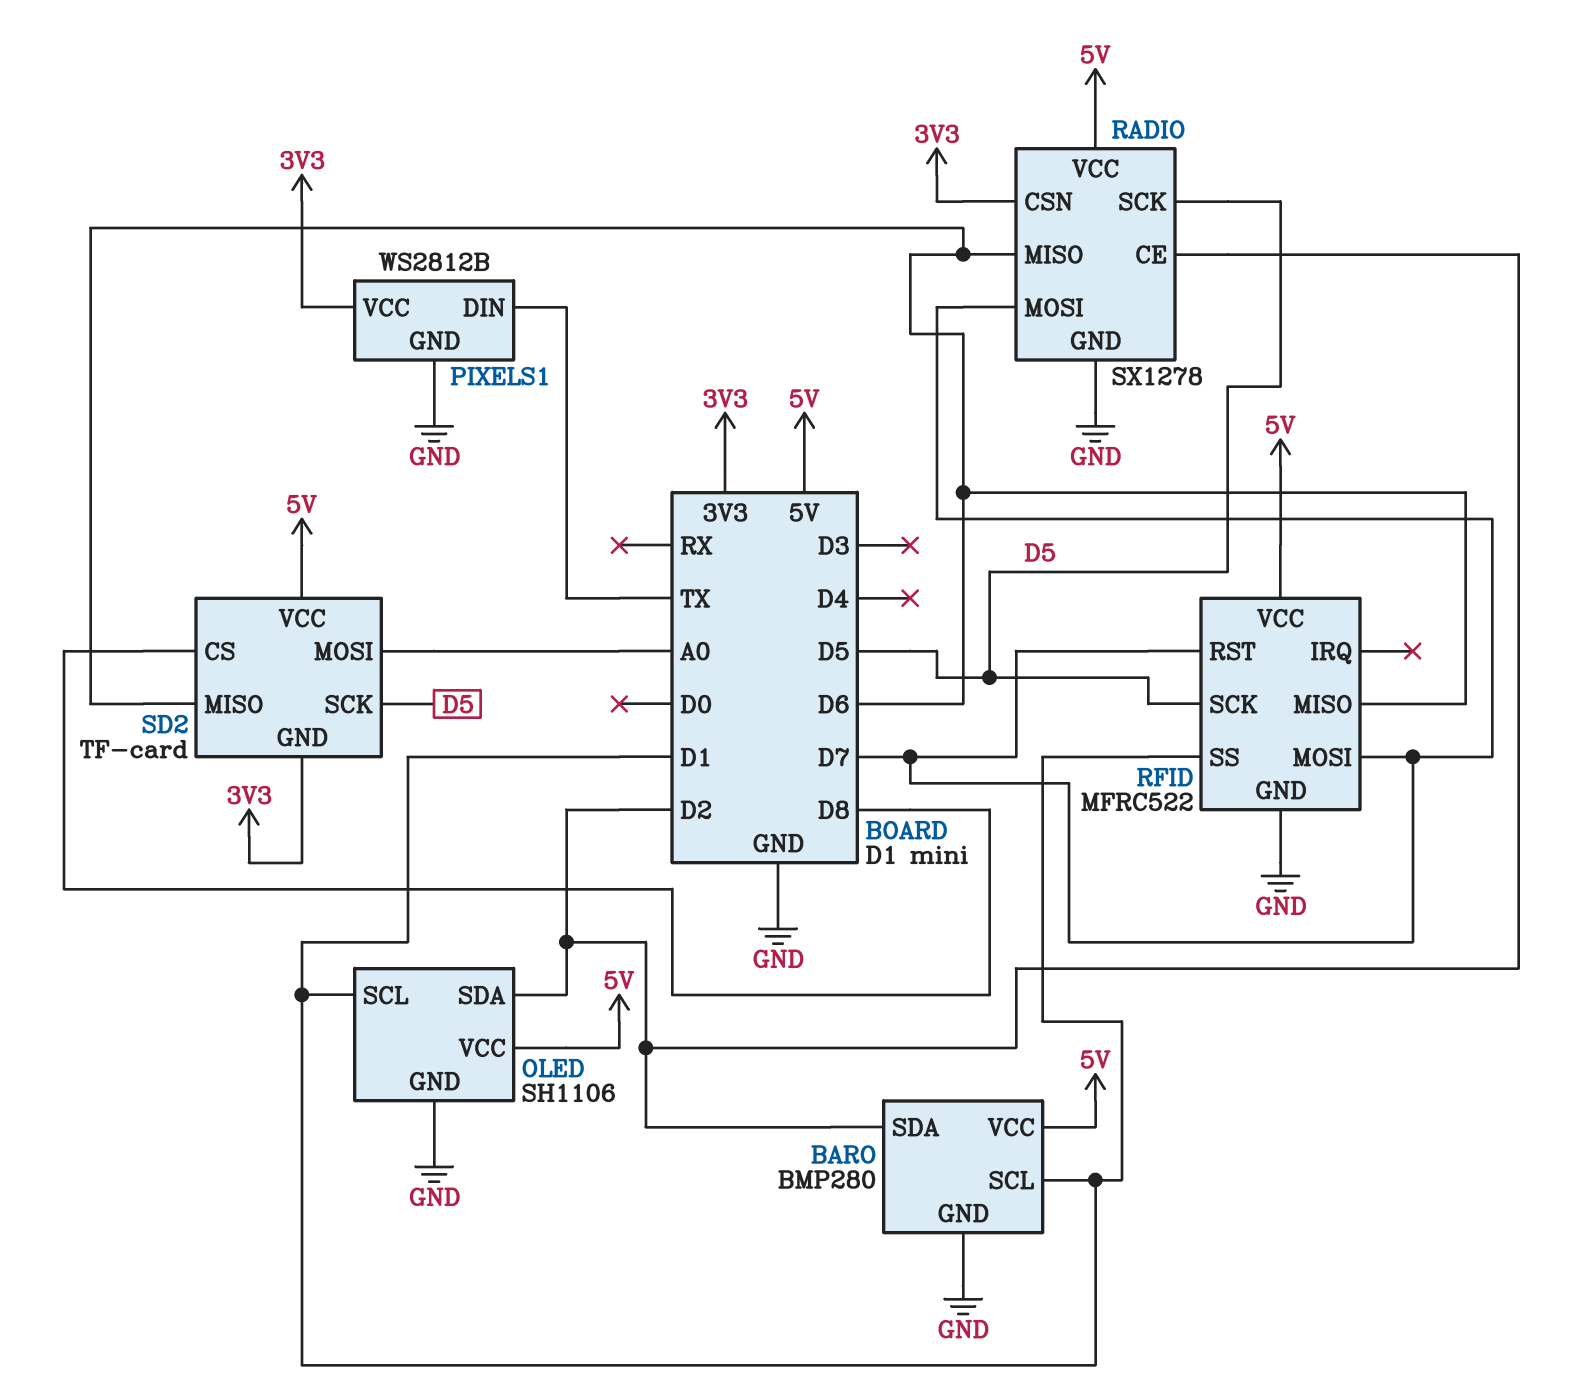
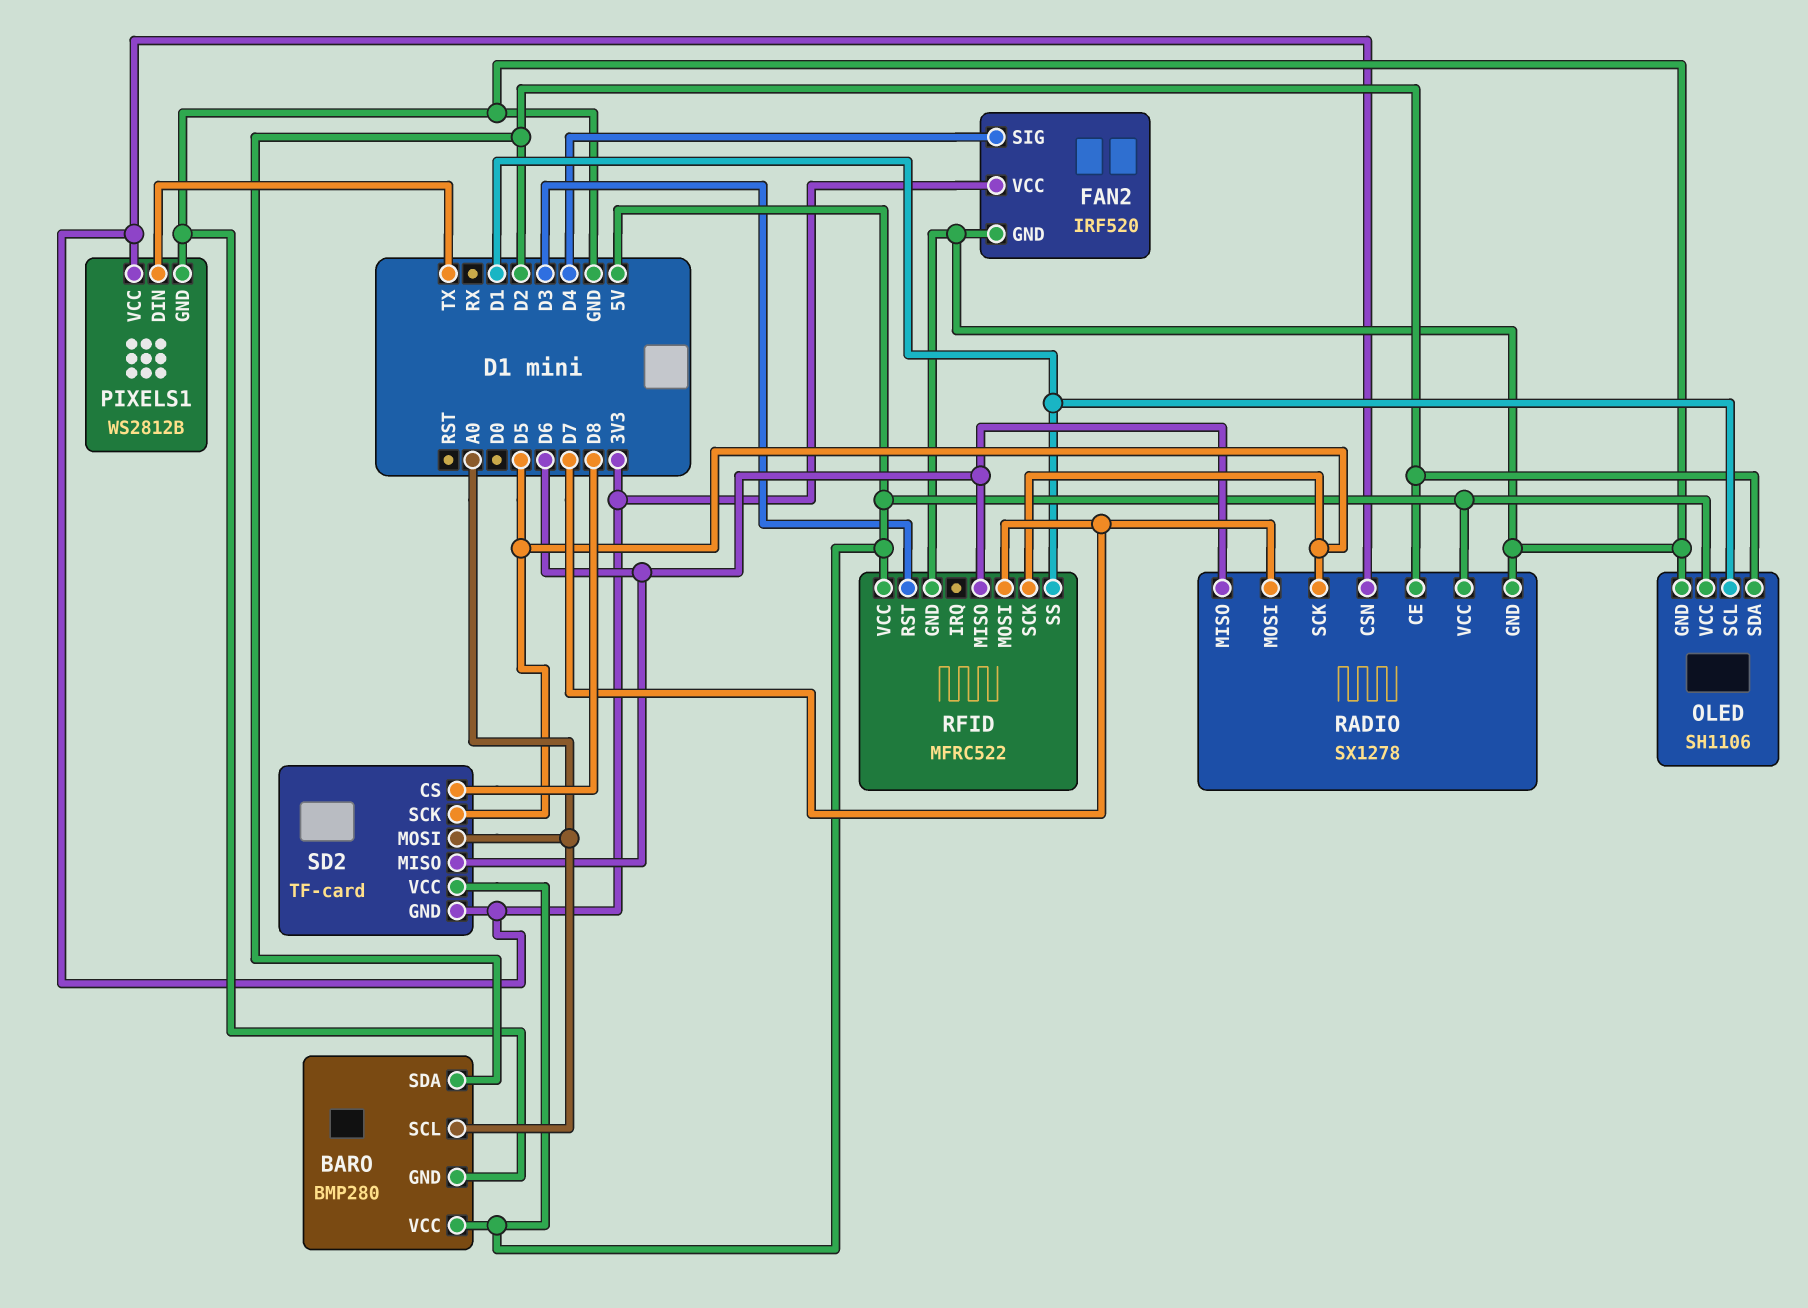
BARO pin SCL: D1 -> A0
FAN2: none -> IRF520
FAN2 pin GND: none -> GND
FAN2 pin SIG: none -> D4
FAN2 pin VCC: none -> 3V3
RFID pin RST: D7 -> D3

